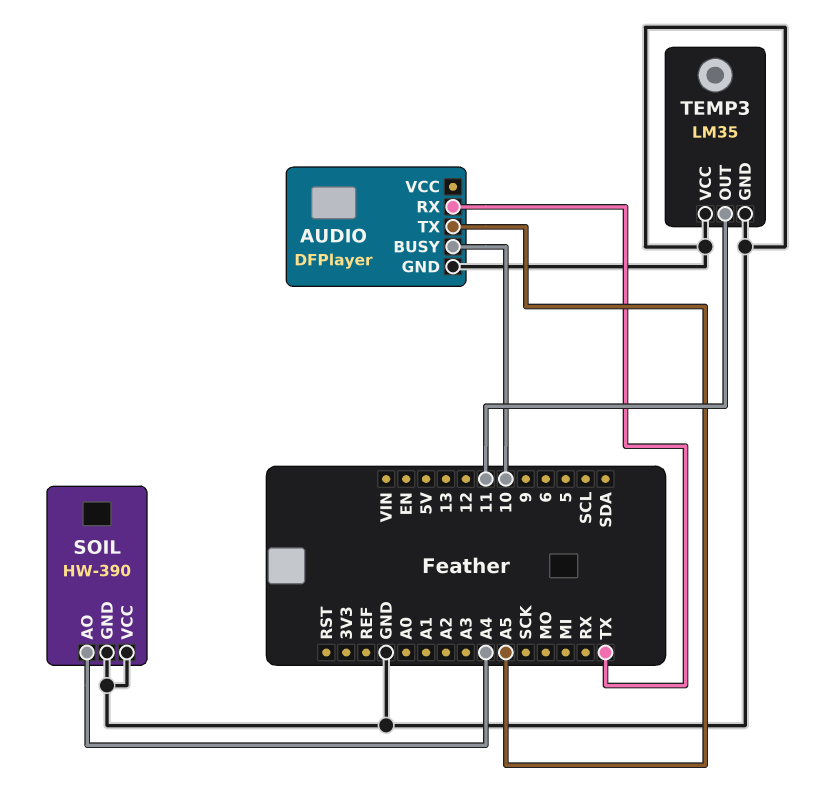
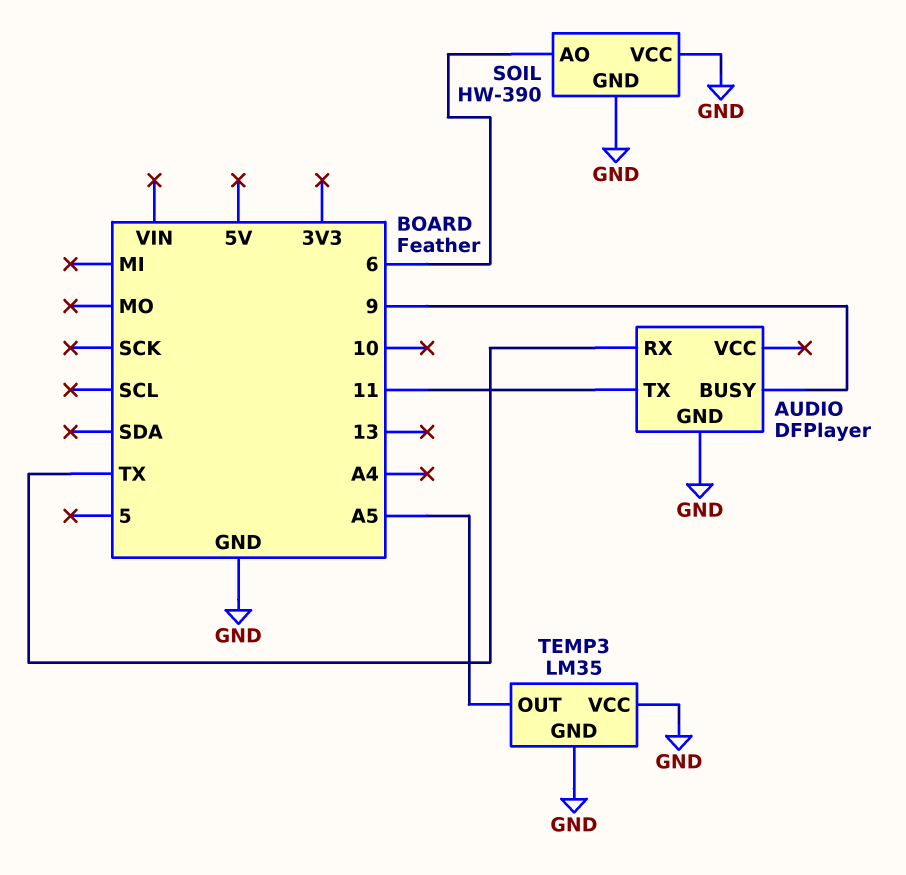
AUDIO pin BUSY: 10 -> 9
AUDIO pin TX: A5 -> 11
SOIL pin AO: A4 -> 6
TEMP3 pin OUT: 11 -> A5

